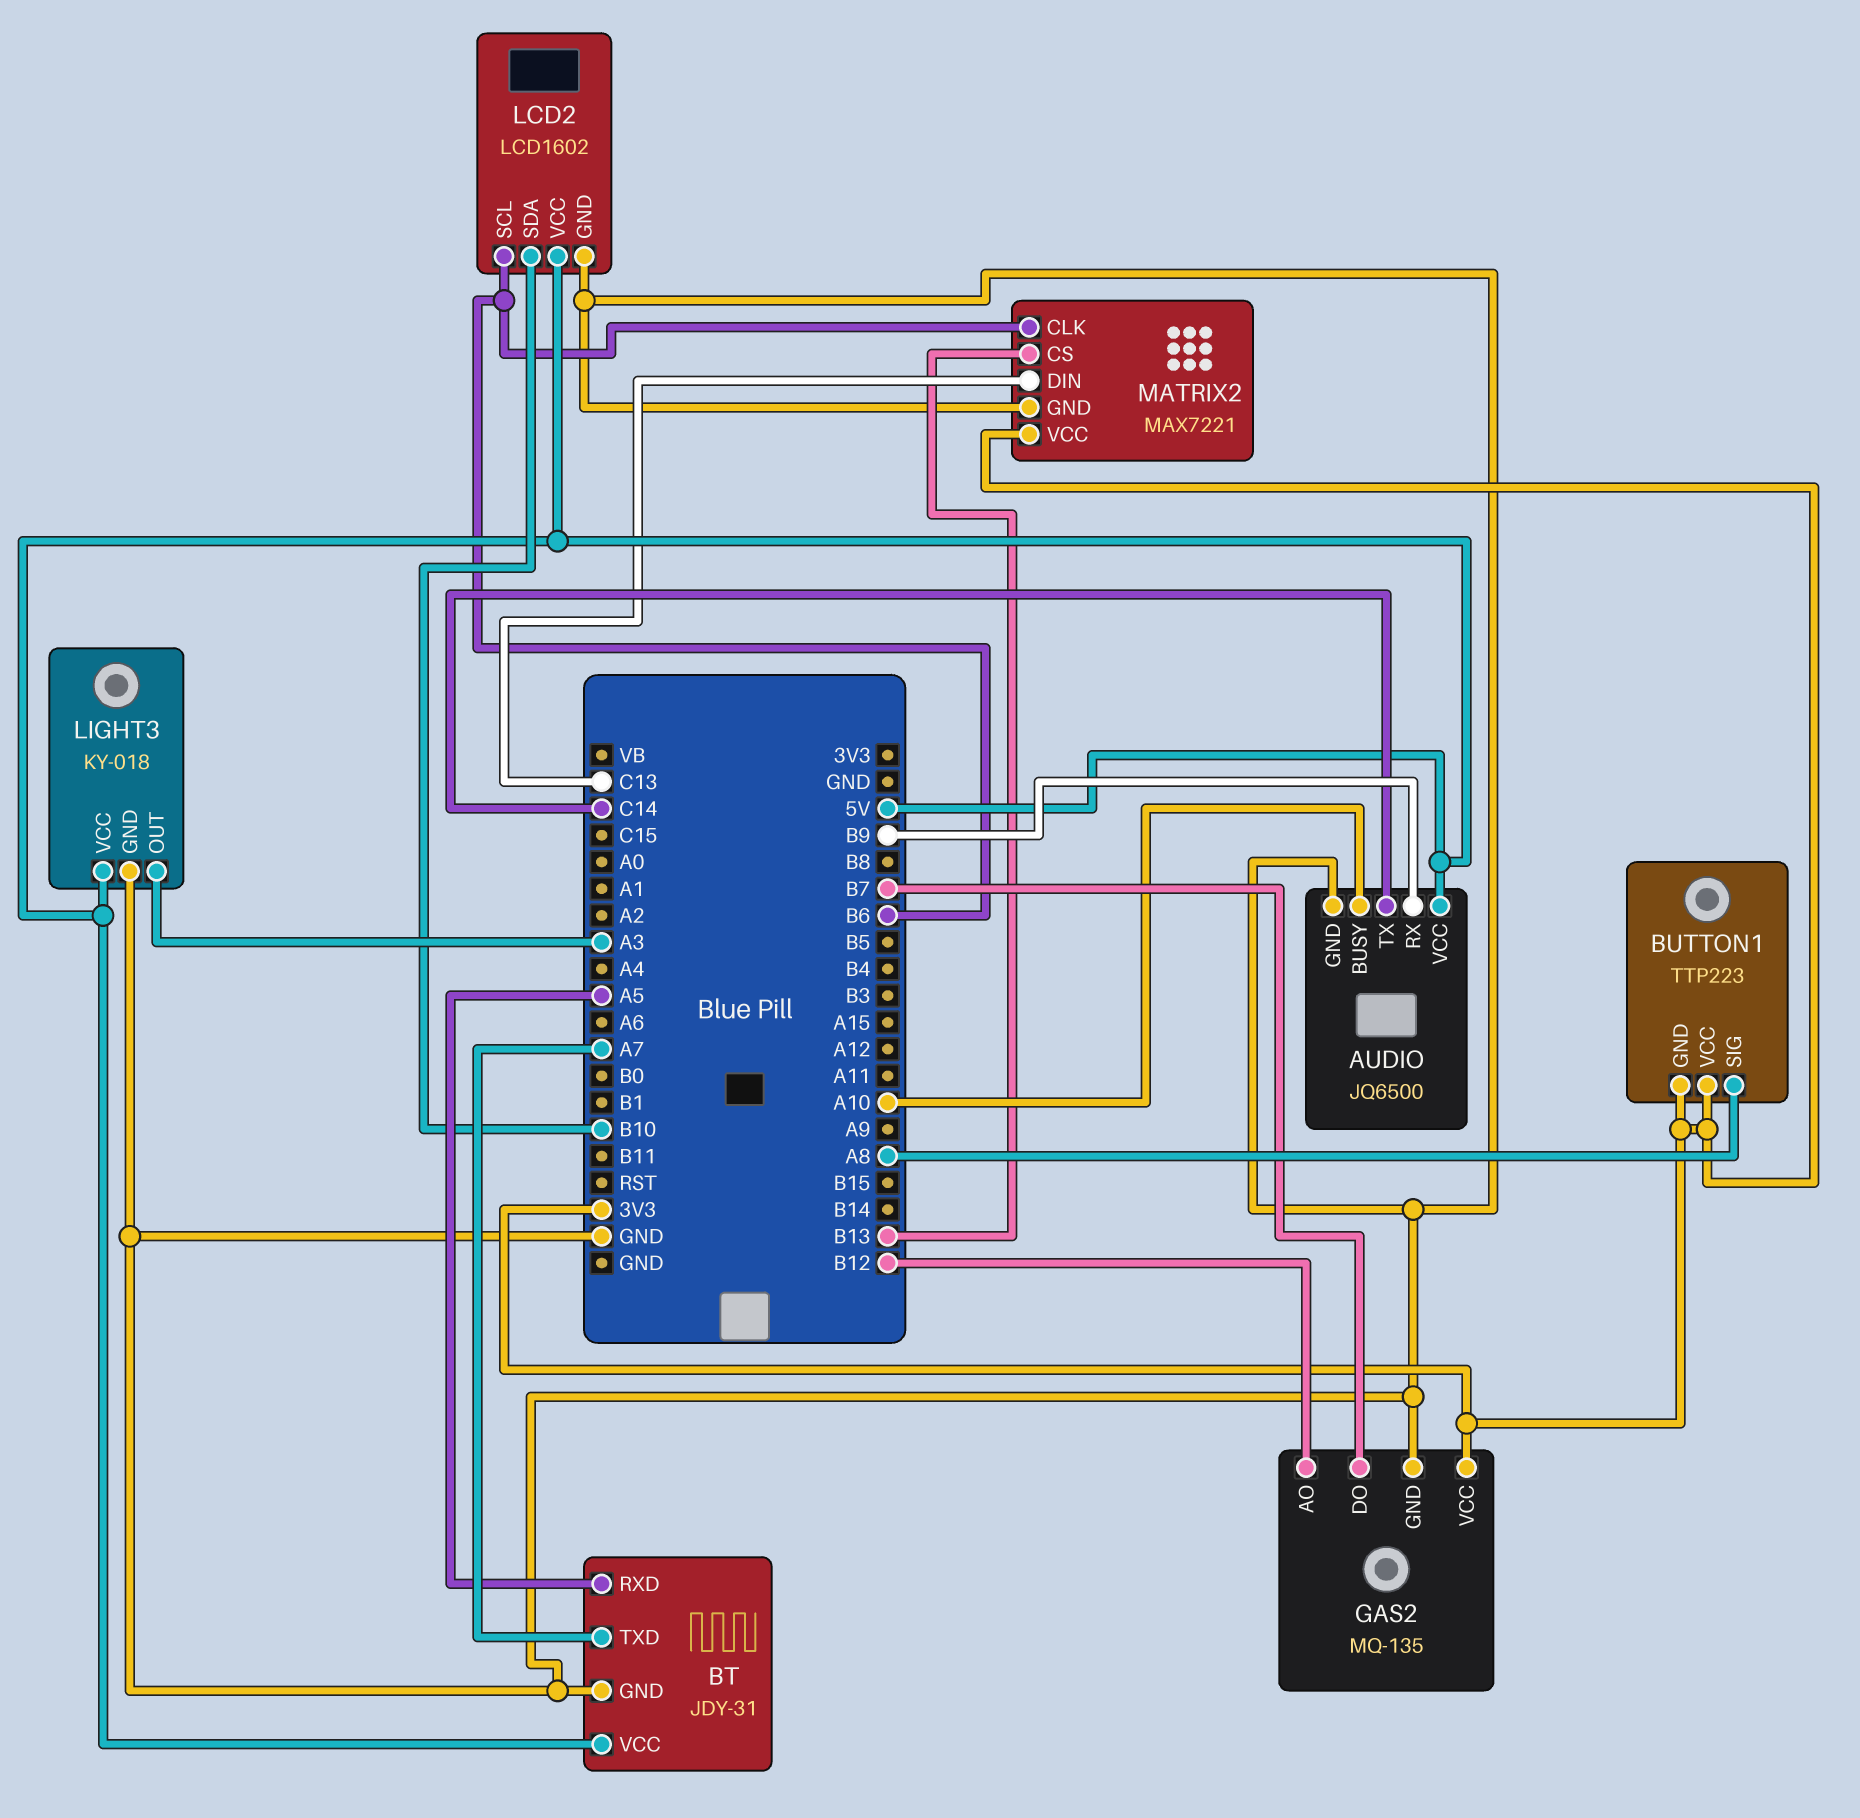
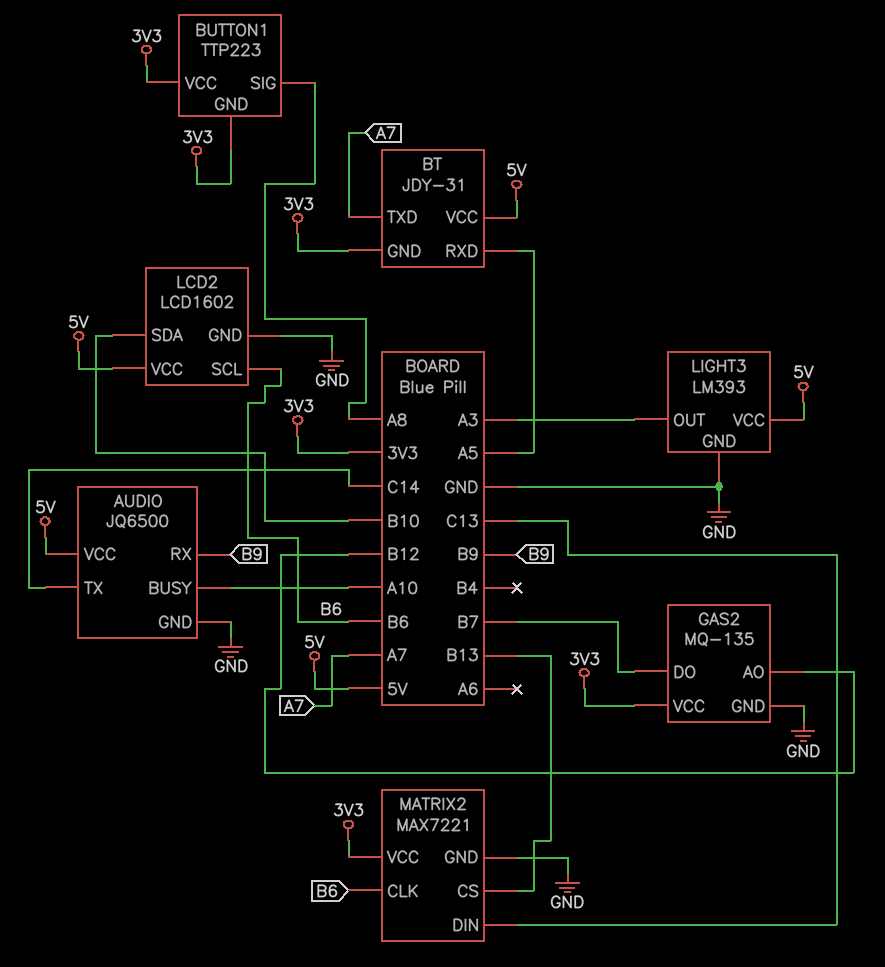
BT pin GND: GND -> 3V3
LIGHT3: KY-018 -> LM393

